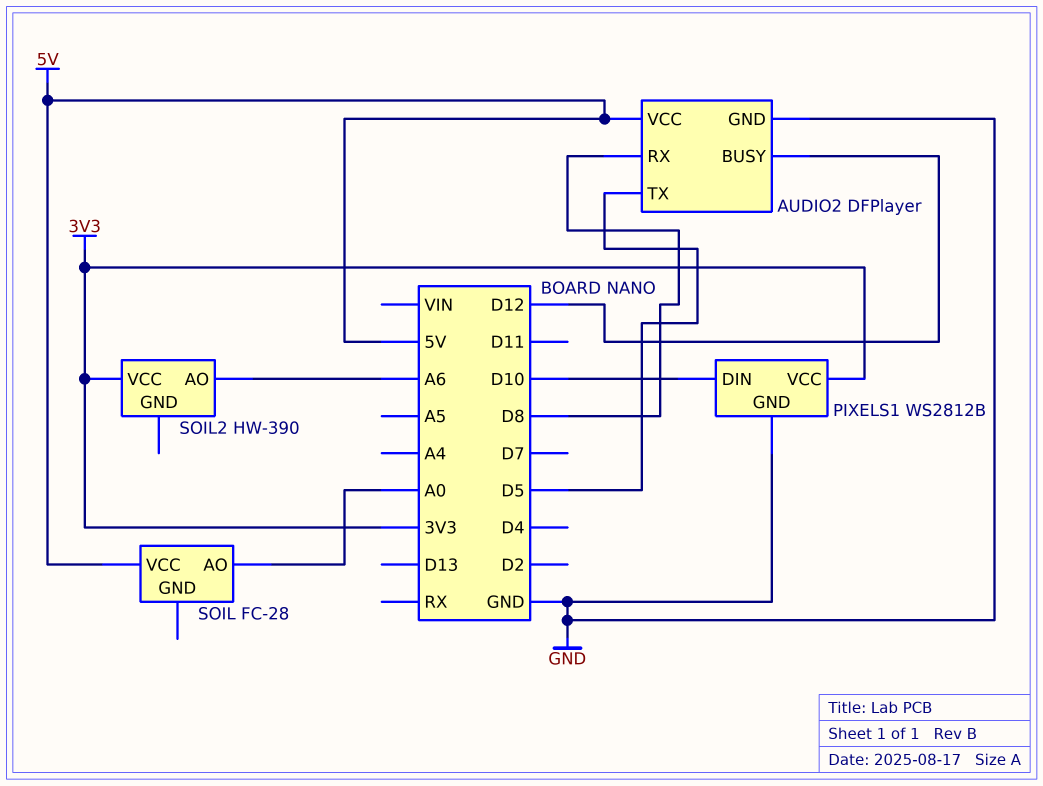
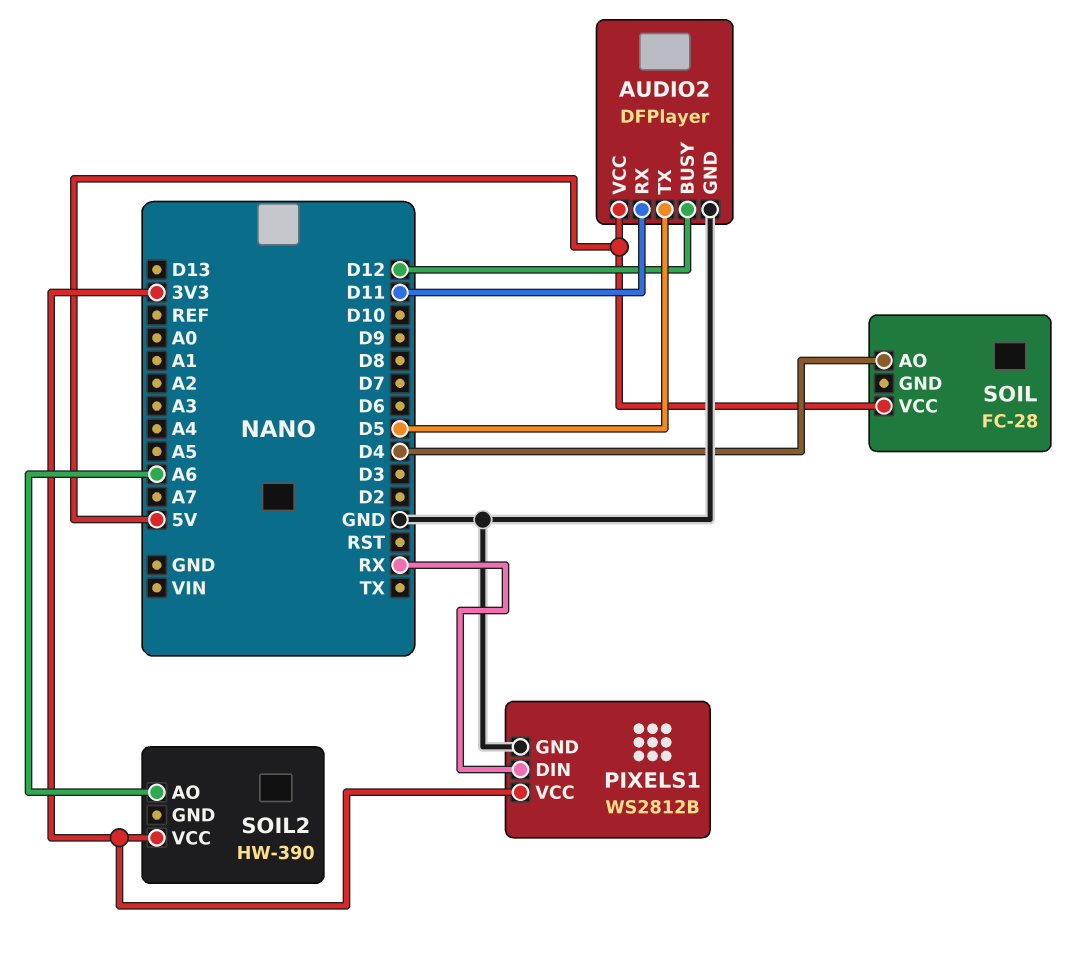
AUDIO2 pin RX: D8 -> D11
PIXELS1 pin DIN: D10 -> RX
SOIL pin AO: A0 -> D4

